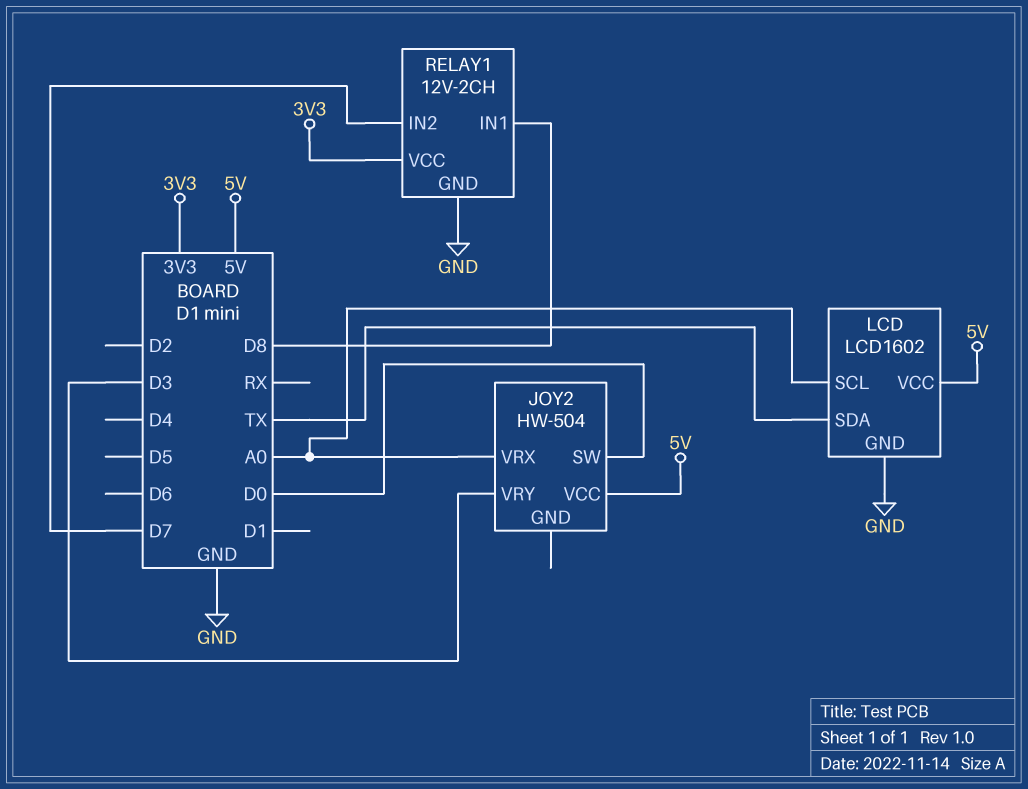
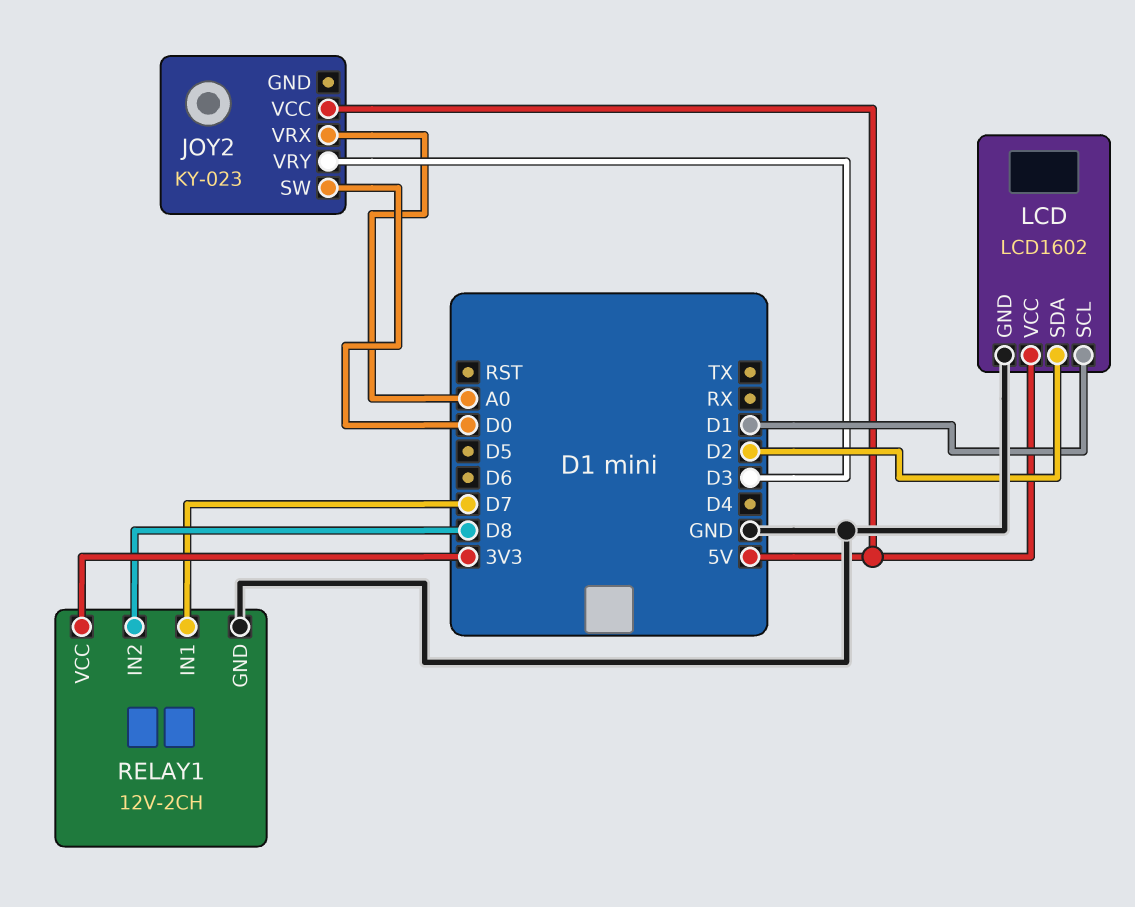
JOY2: HW-504 -> KY-023
LCD pin SCL: A0 -> D1
LCD pin SDA: TX -> D2
RELAY1 pin IN1: D8 -> D7
RELAY1 pin IN2: D7 -> D8

